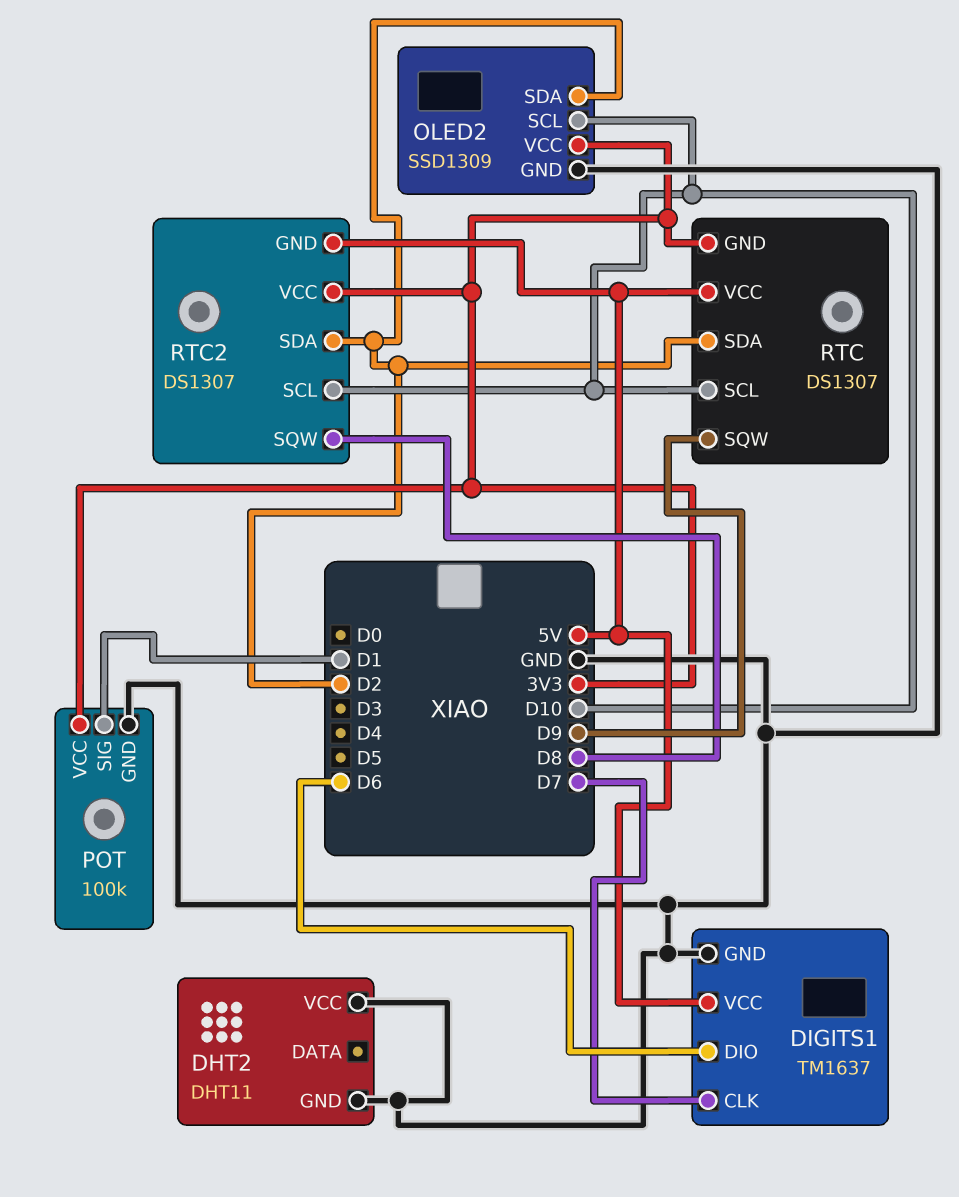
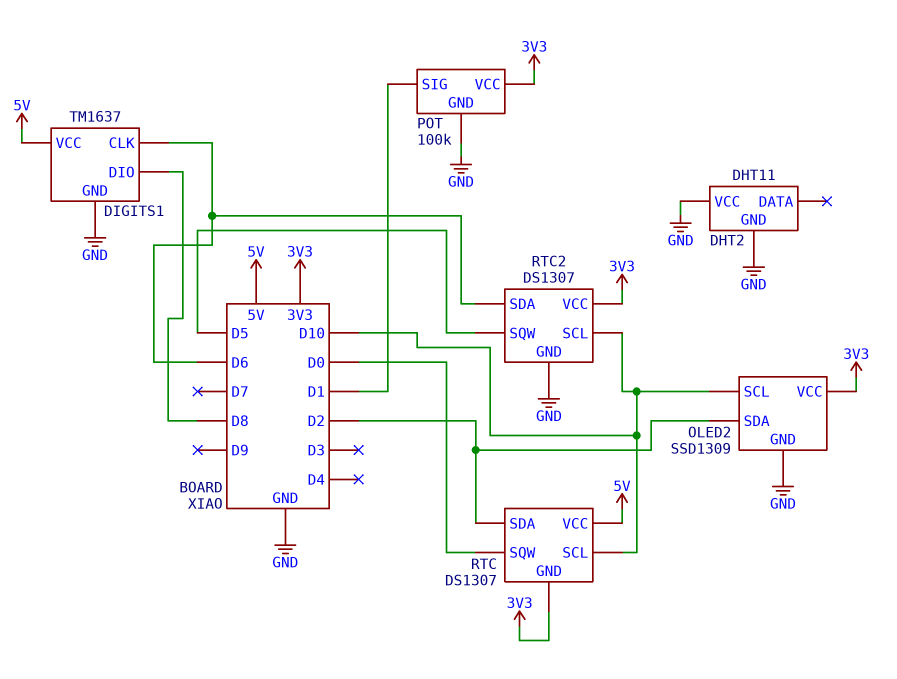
DIGITS1 pin CLK: D7 -> D6
DIGITS1 pin DIO: D6 -> D8
RTC pin SQW: D9 -> D0
RTC2 pin GND: 5V -> GND
RTC2 pin SDA: D2 -> D6
RTC2 pin SQW: D8 -> D5

